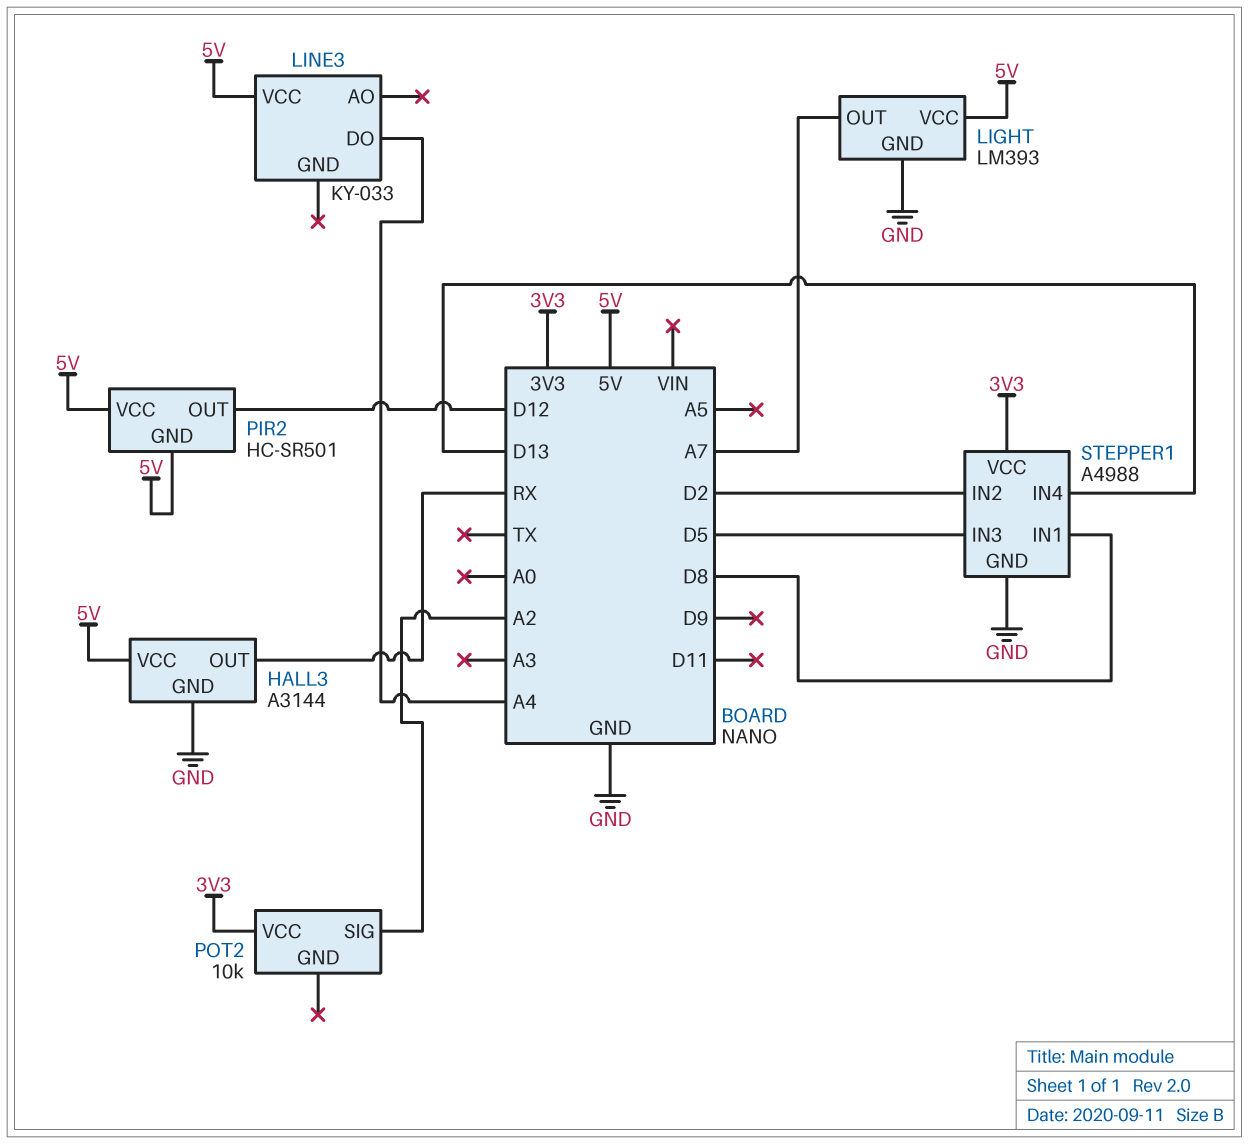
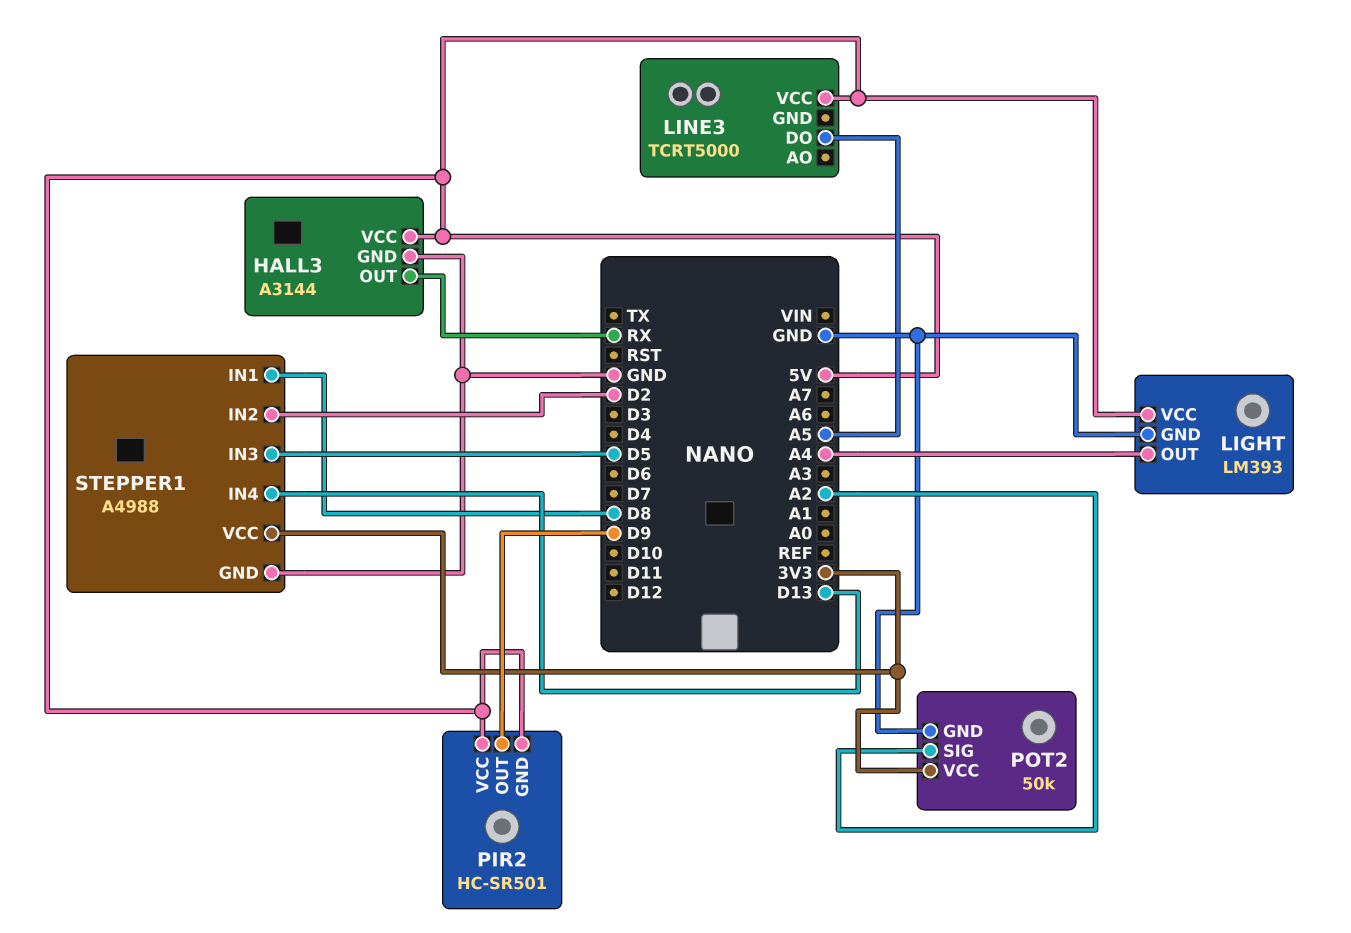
LIGHT pin OUT: A7 -> A4
LINE3: KY-033 -> TCRT5000
LINE3 pin DO: A4 -> A5
PIR2 pin OUT: D12 -> D9
POT2: 10k -> 50k
POT2 pin GND: none -> GND

